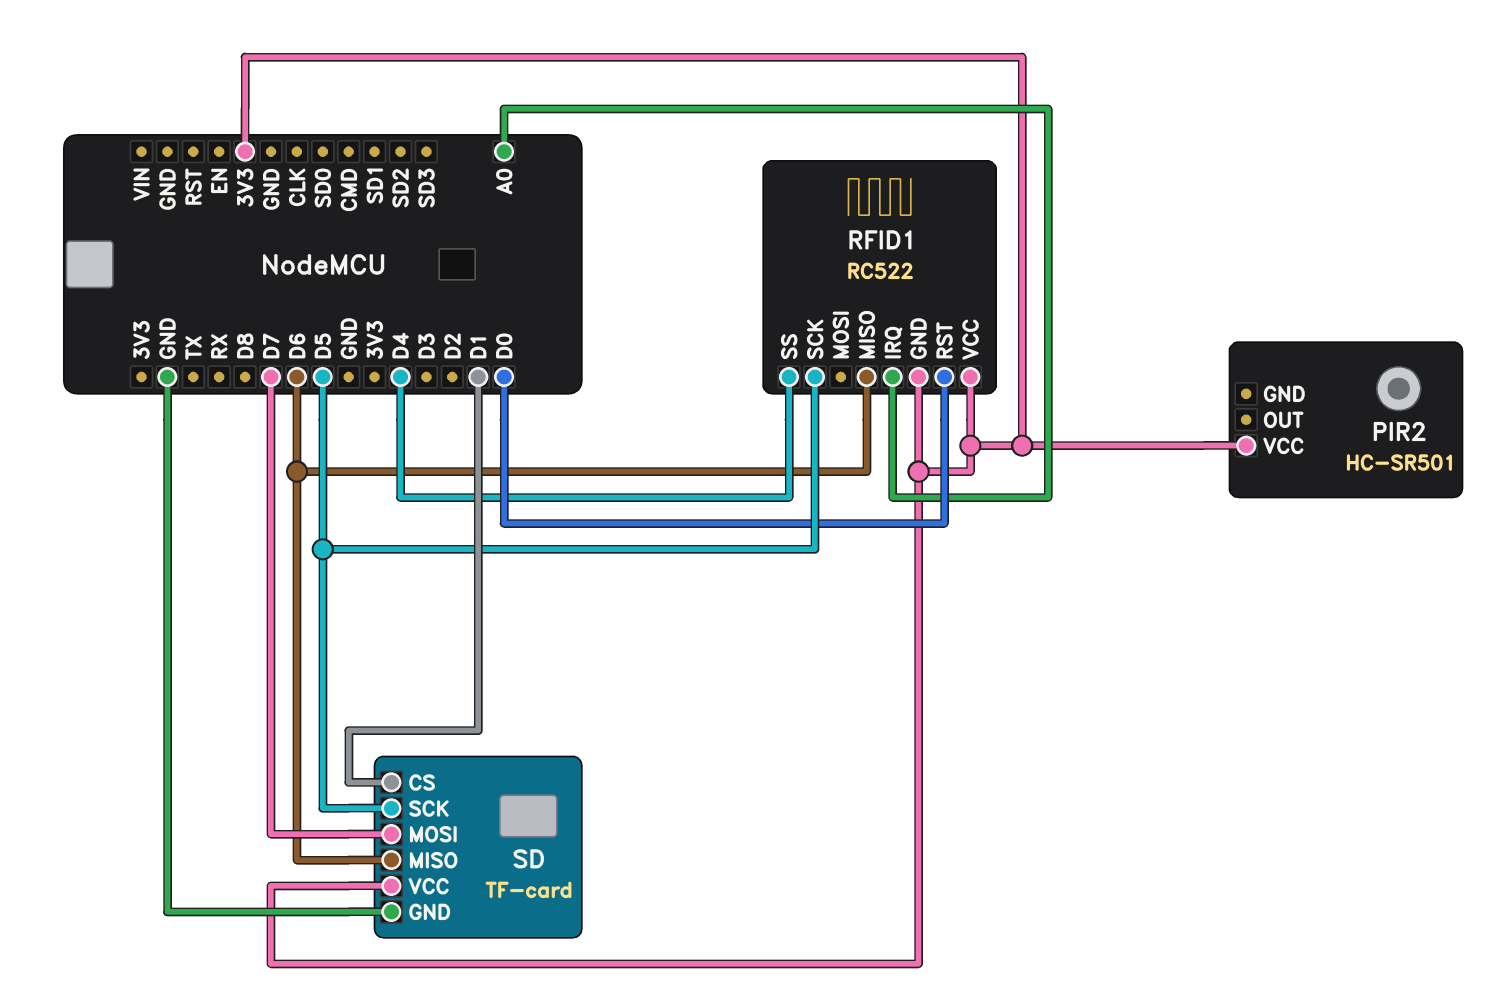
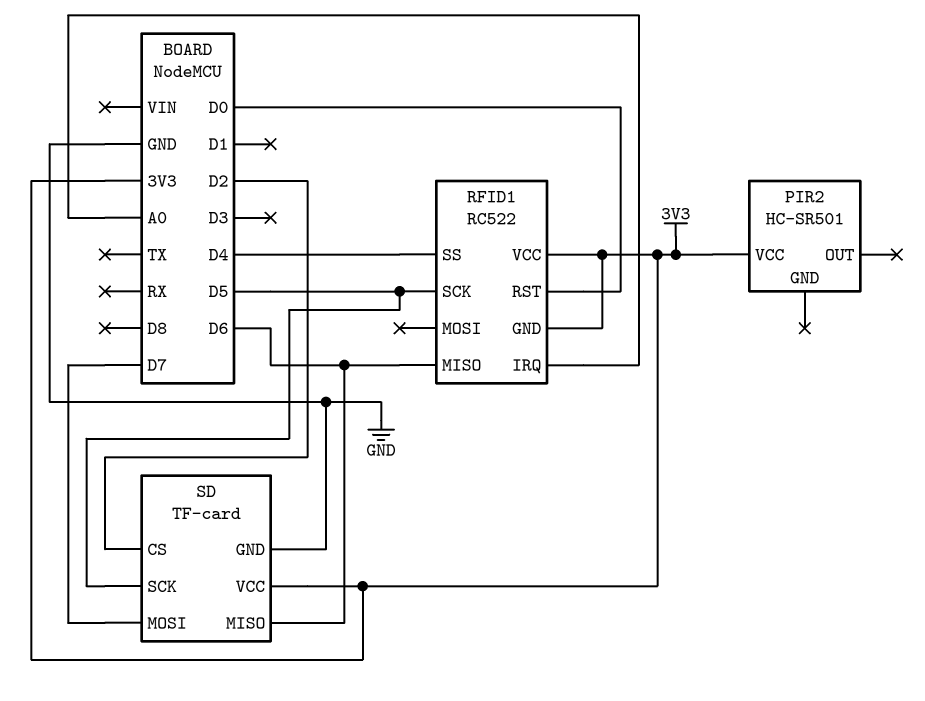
SD pin CS: D1 -> D2

